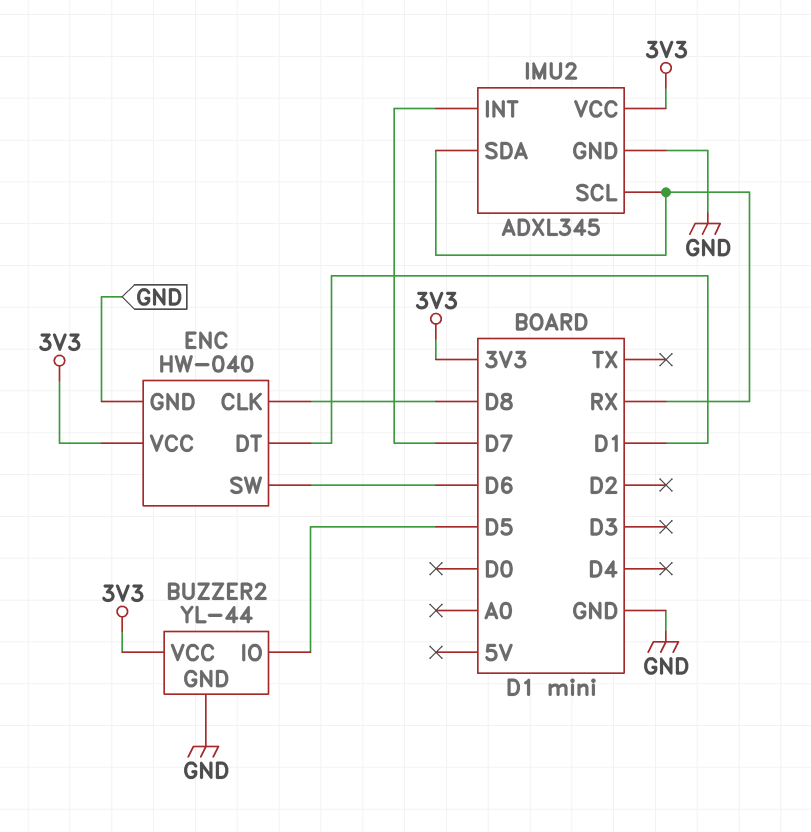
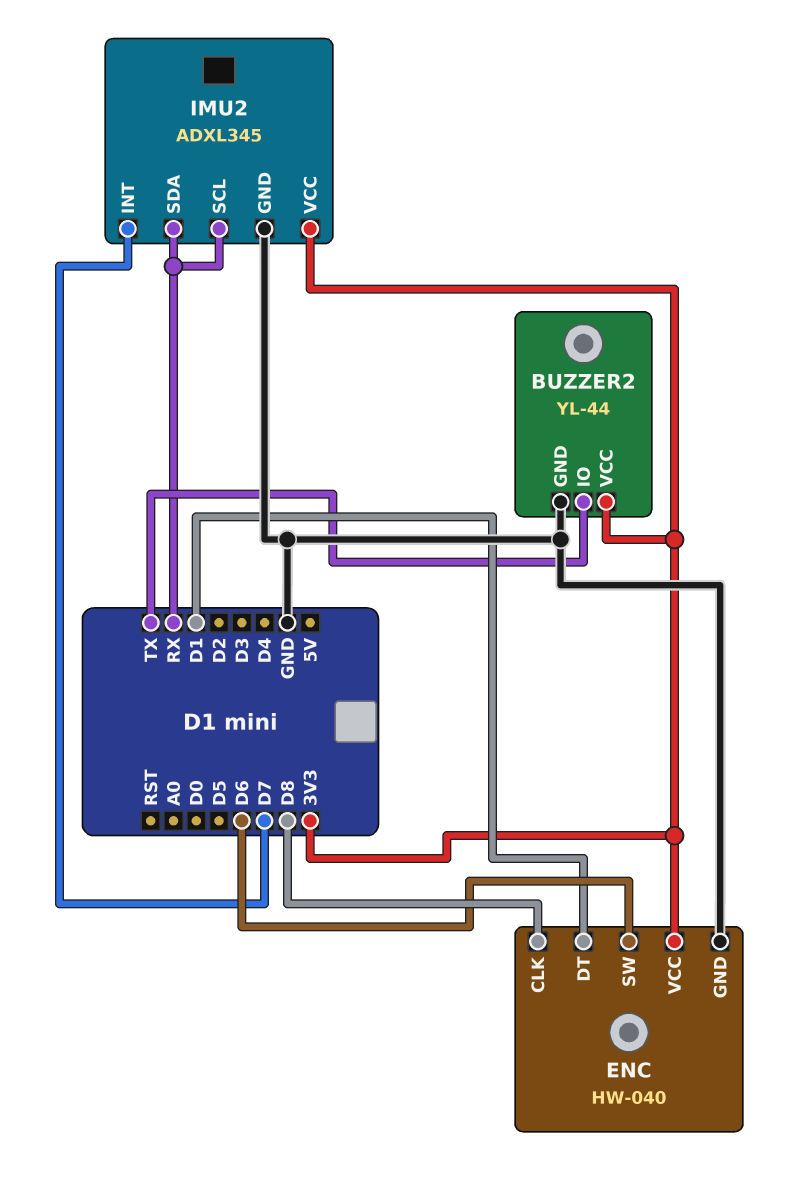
BUZZER2 pin IO: D5 -> TX

